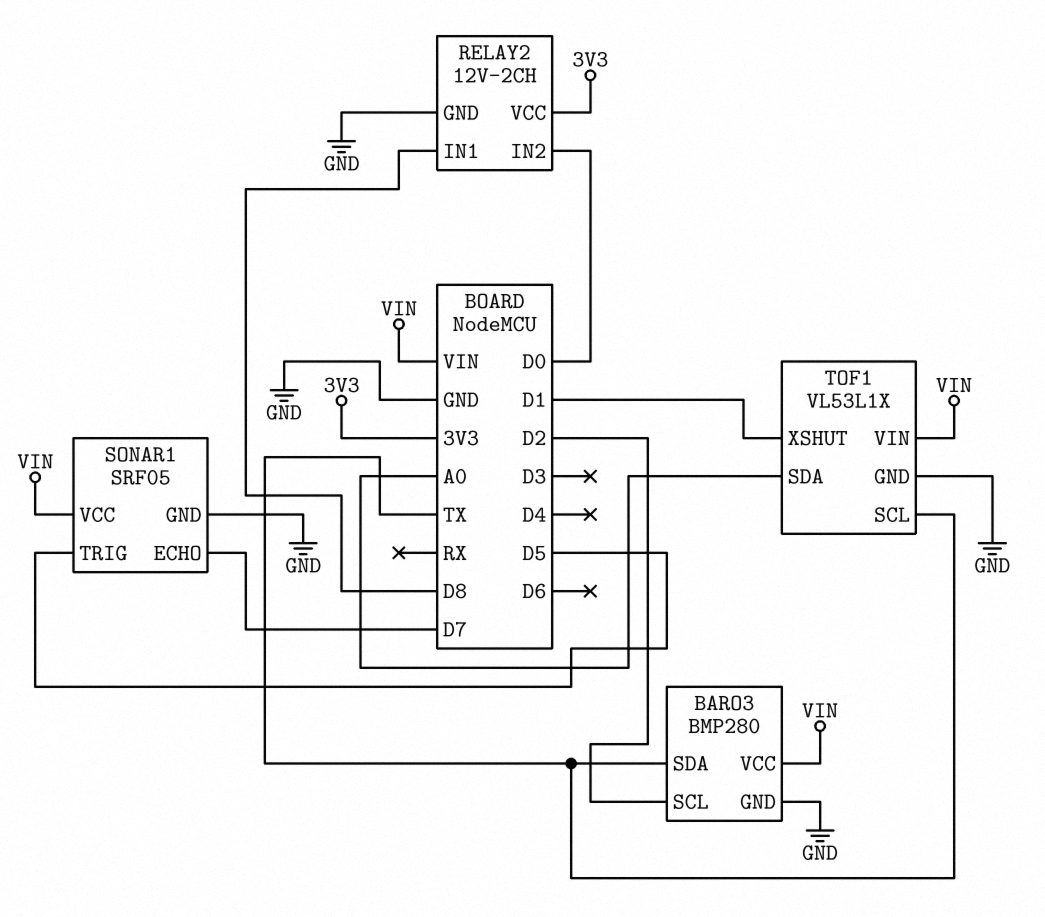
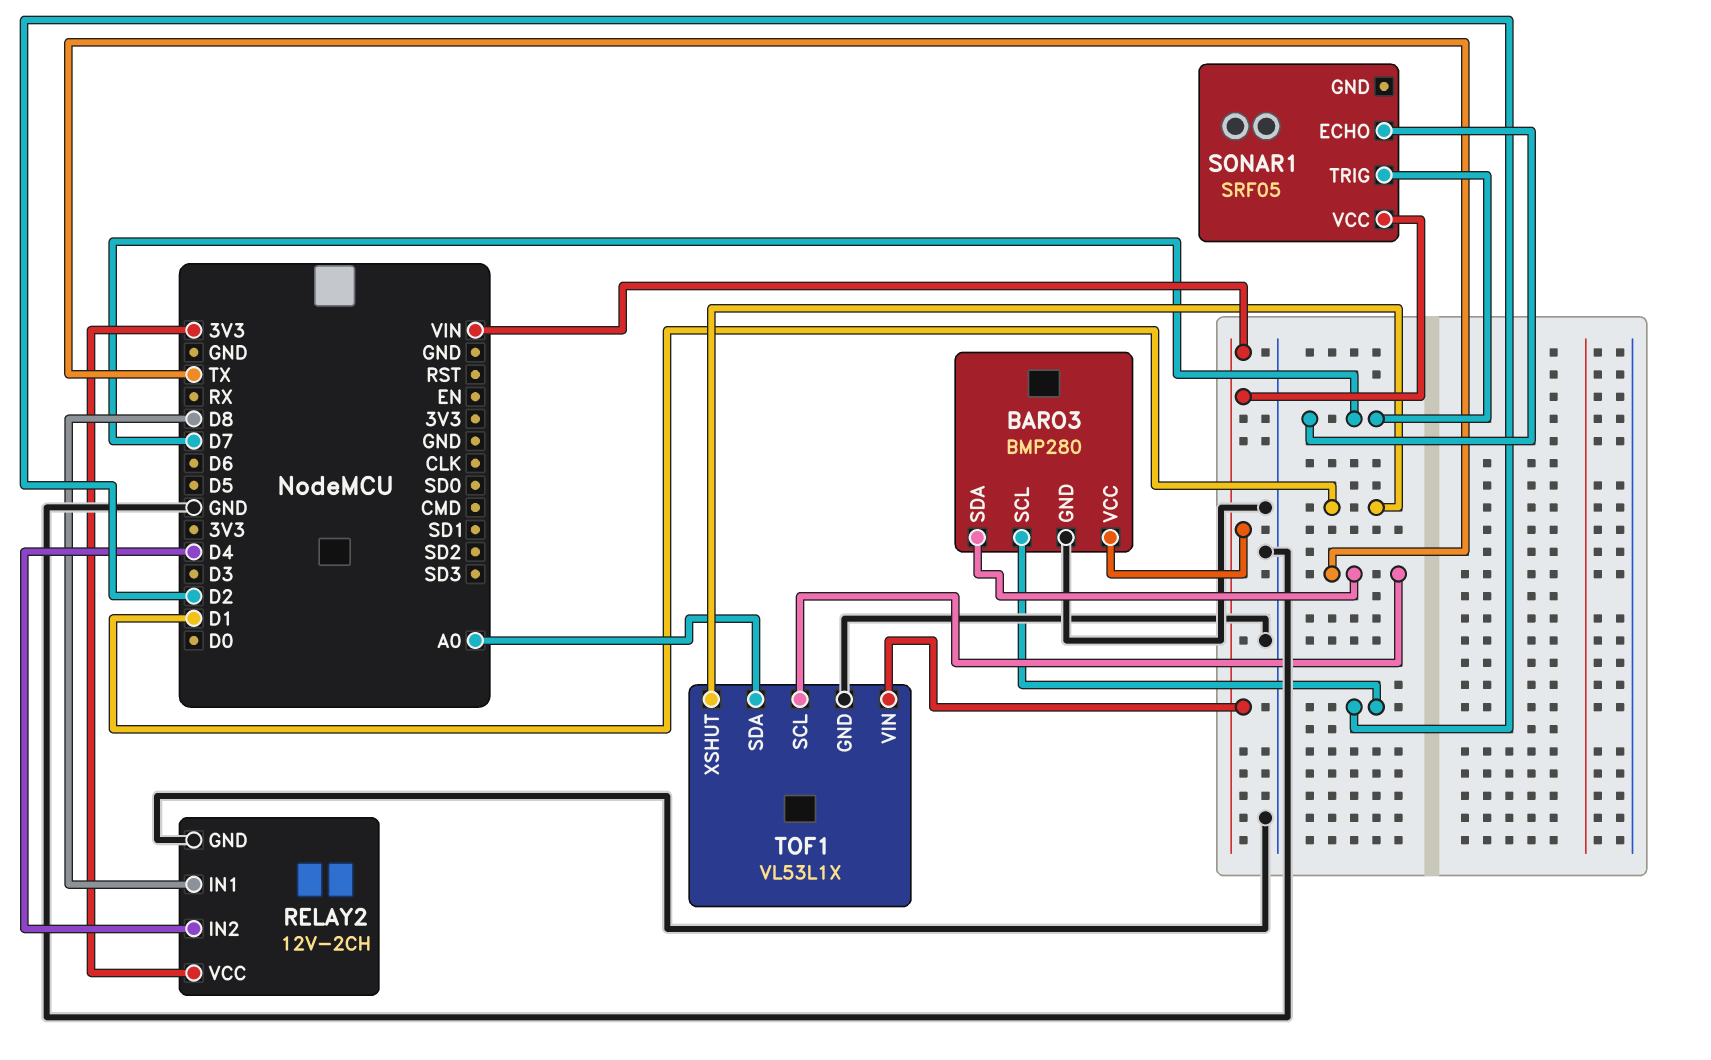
RELAY2 pin IN2: D0 -> D4
SONAR1 pin GND: GND -> none
SONAR1 pin TRIG: D5 -> D7

